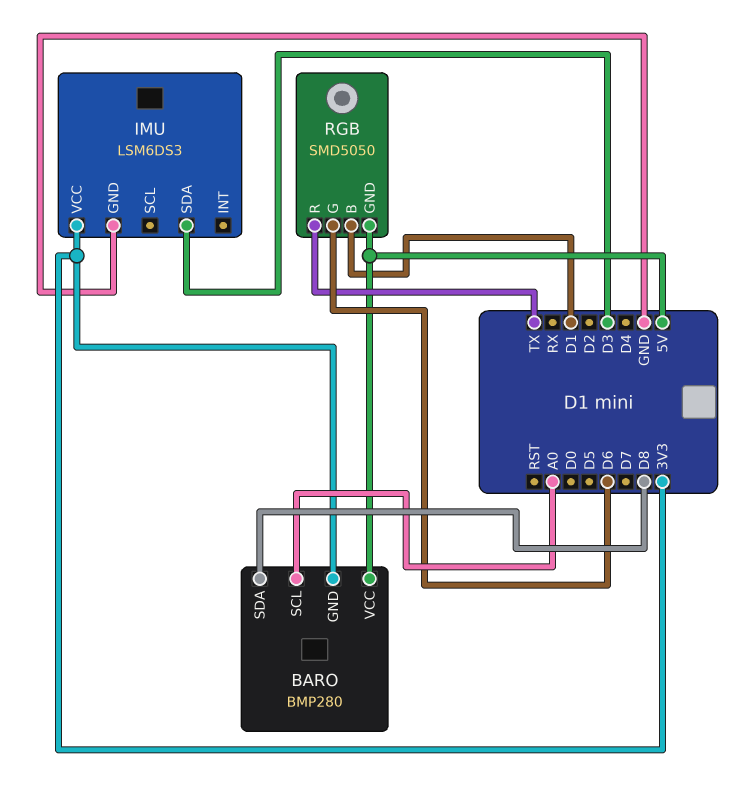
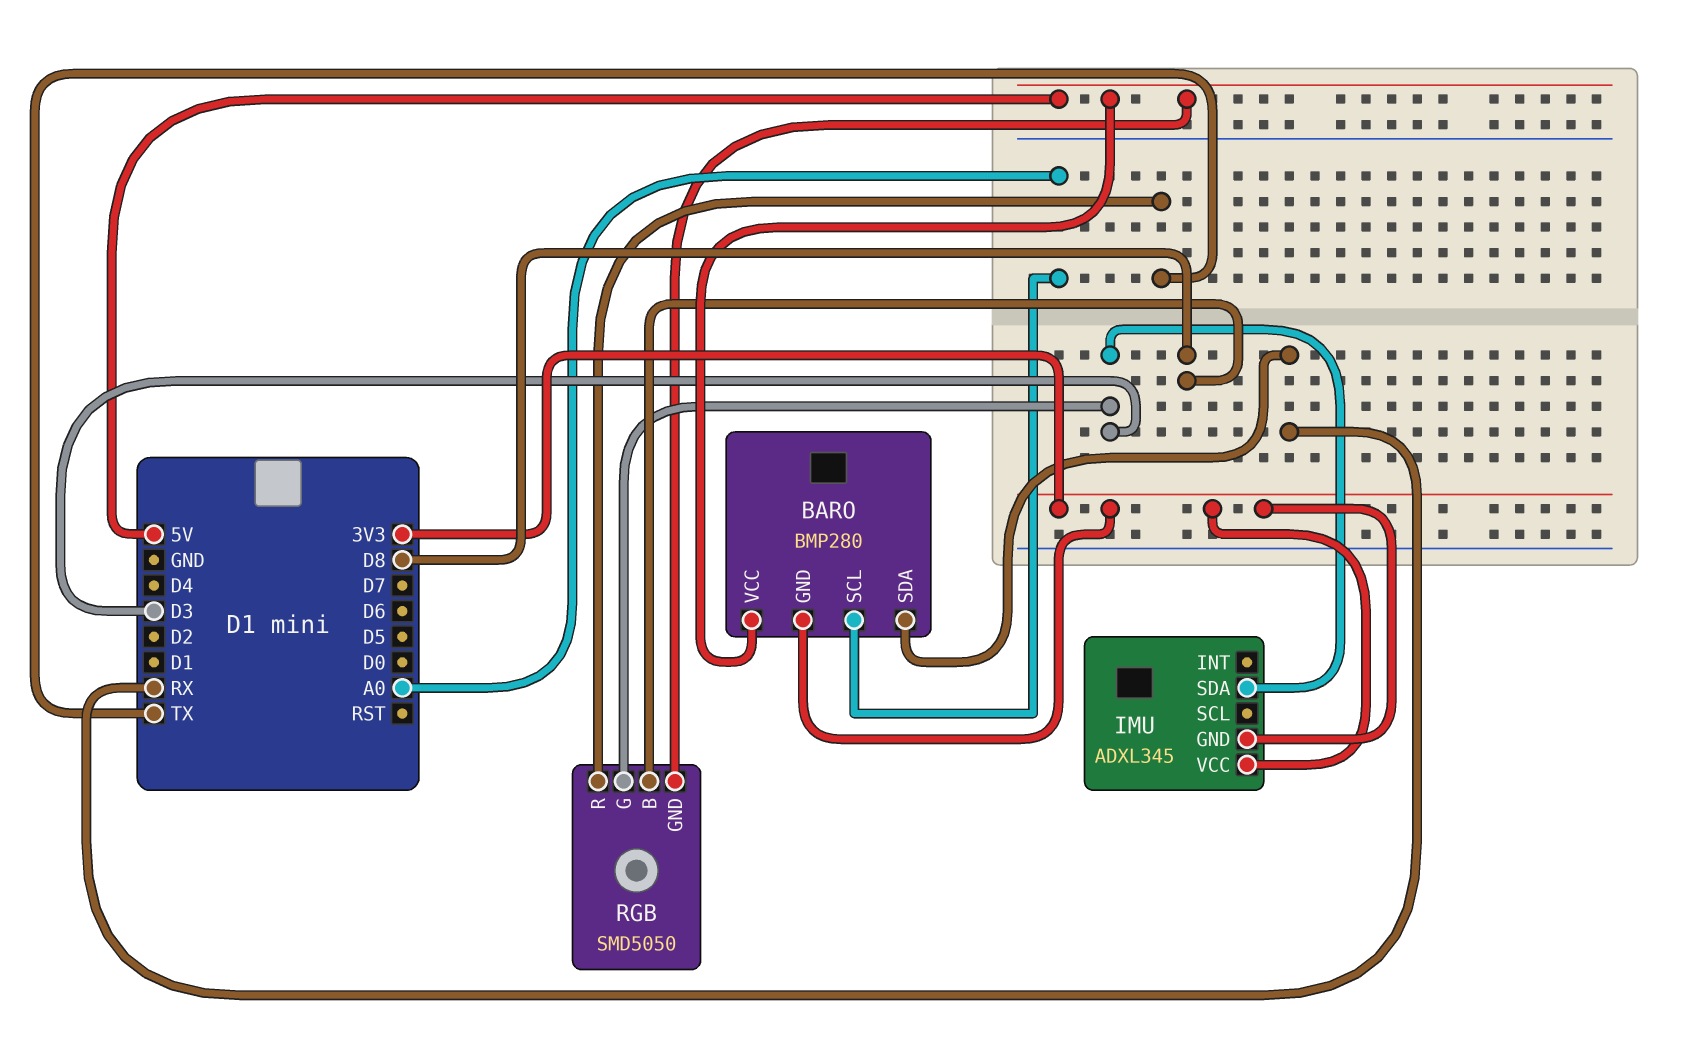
BARO pin SDA: D8 -> RX
IMU: LSM6DS3 -> ADXL345
IMU pin GND: GND -> 3V3
RGB pin B: D1 -> D8
RGB pin G: D6 -> D3

